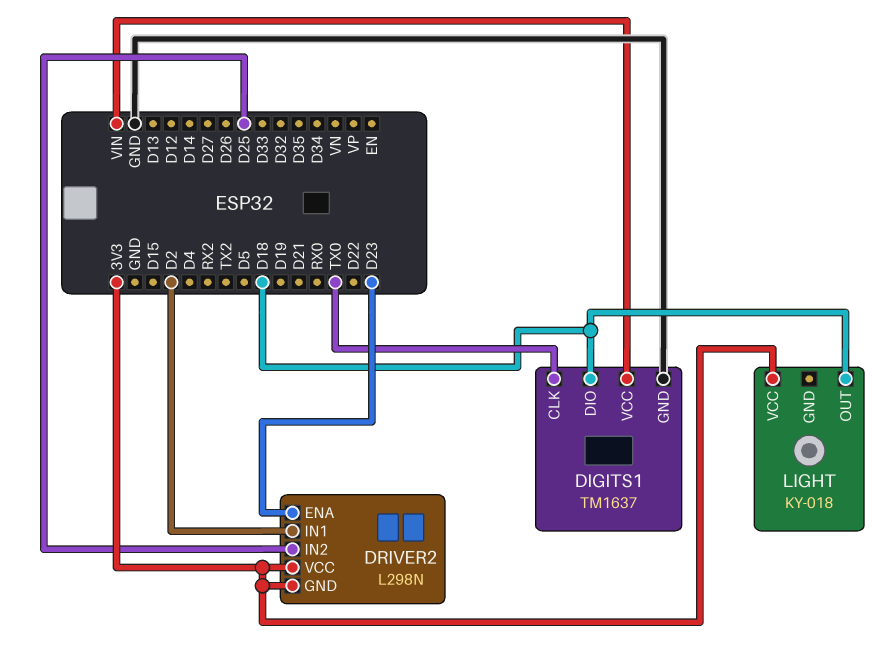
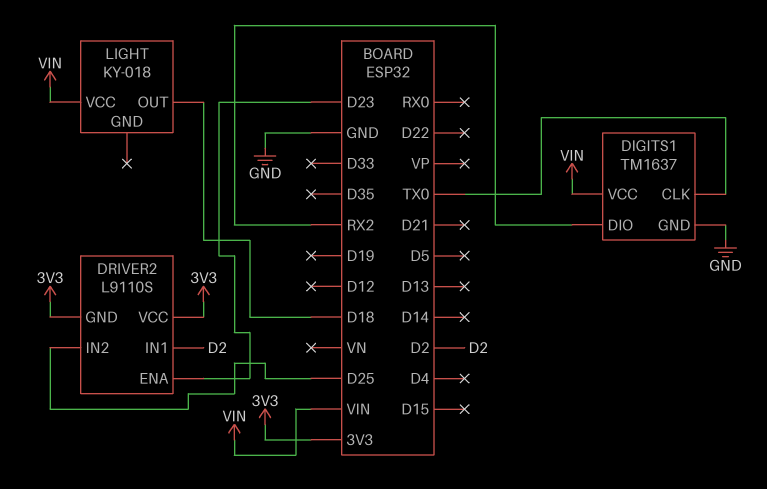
DIGITS1 pin DIO: D18 -> RX2
DRIVER2: L298N -> L9110S
LIGHT pin VCC: 3V3 -> VIN

